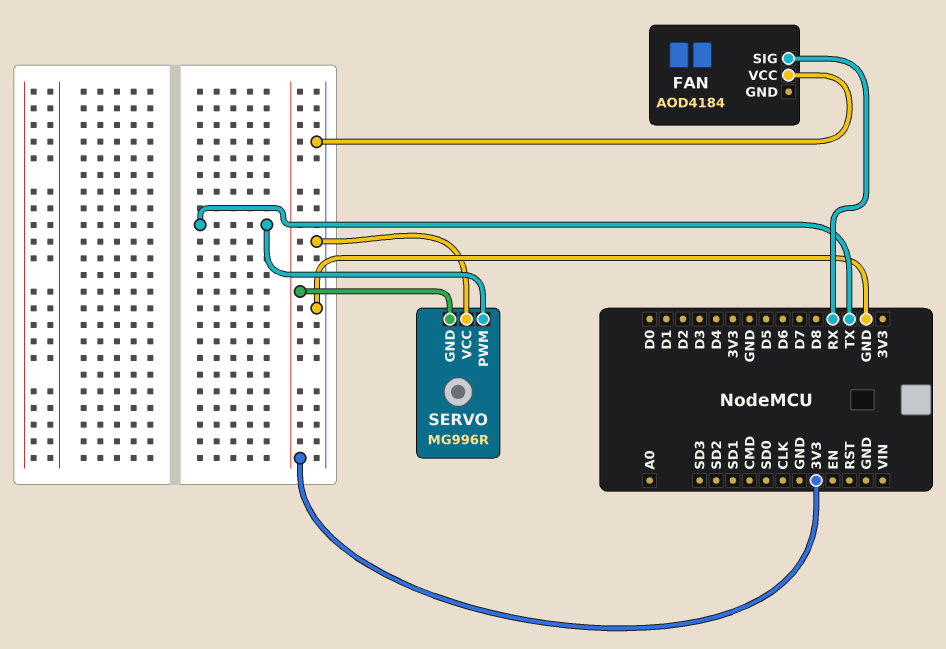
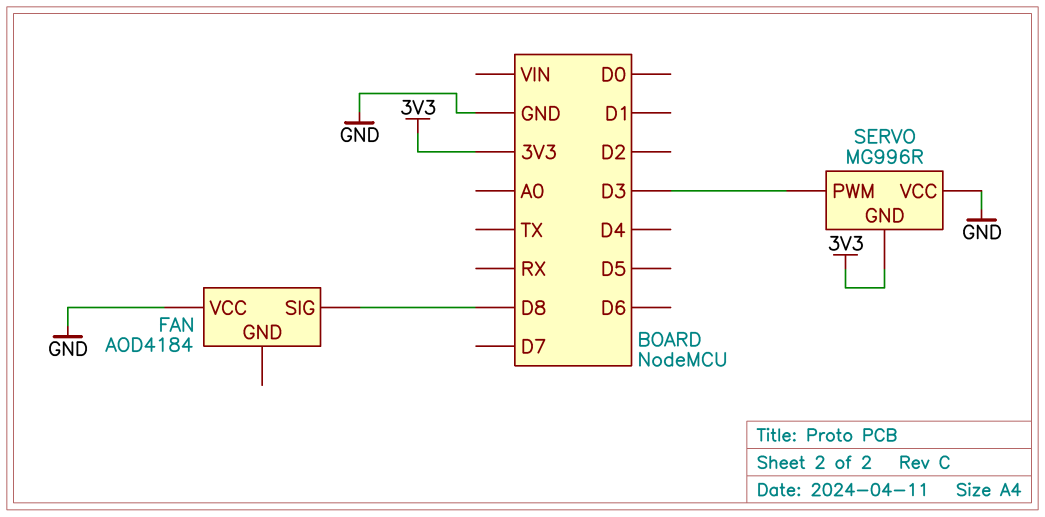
FAN pin SIG: RX -> D8
SERVO pin PWM: TX -> D3

